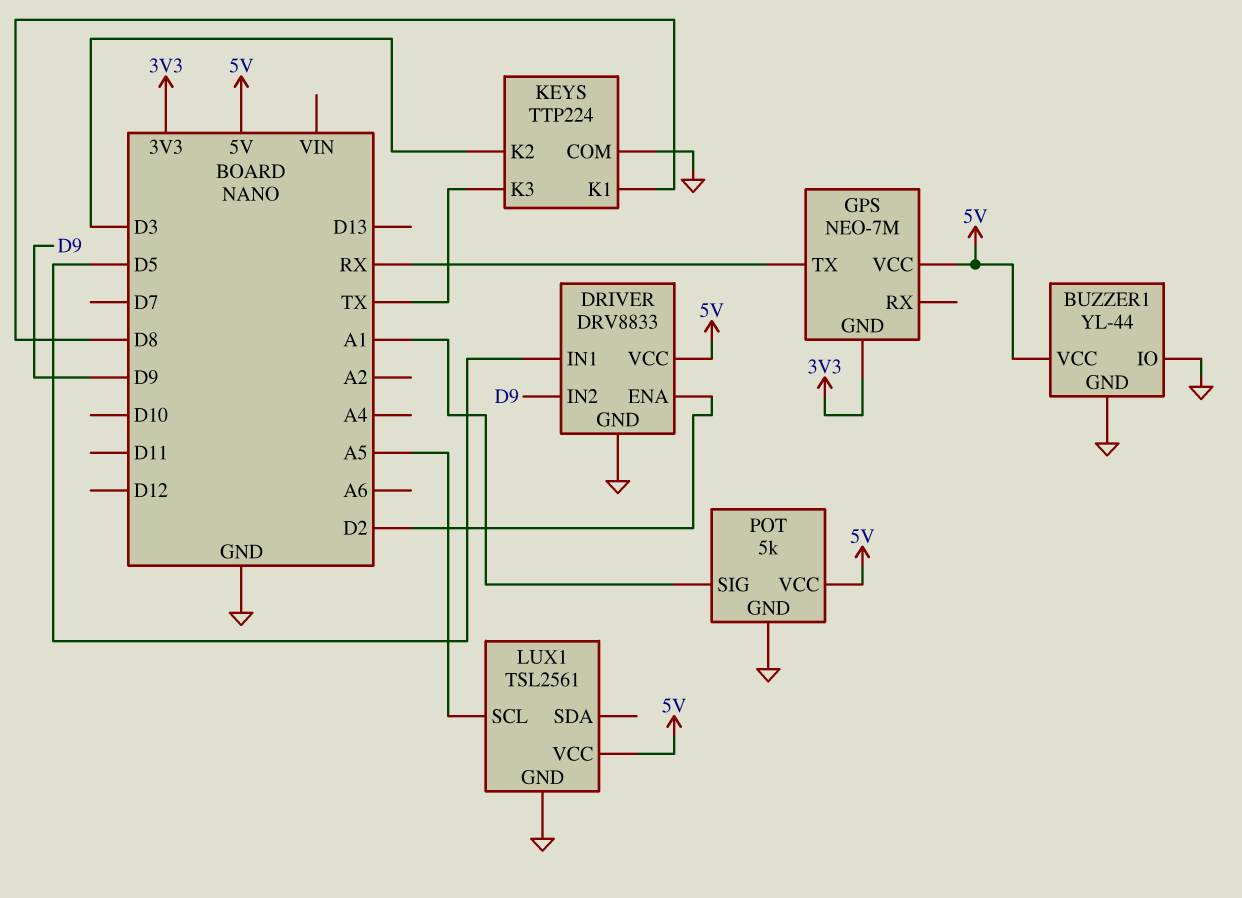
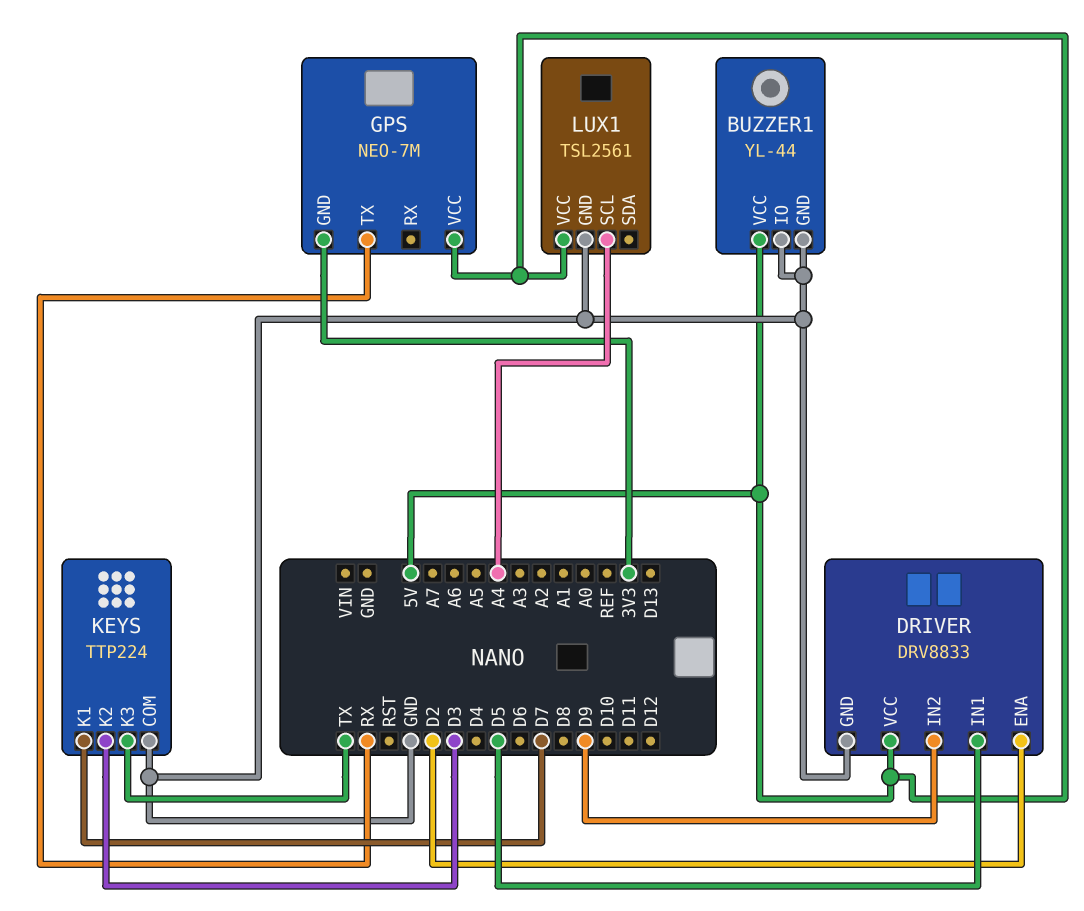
KEYS pin K1: D8 -> D7
LUX1 pin SCL: A5 -> A4
POT: 5k -> none
POT pin GND: GND -> none
POT pin SIG: A1 -> none
POT pin VCC: 5V -> none

